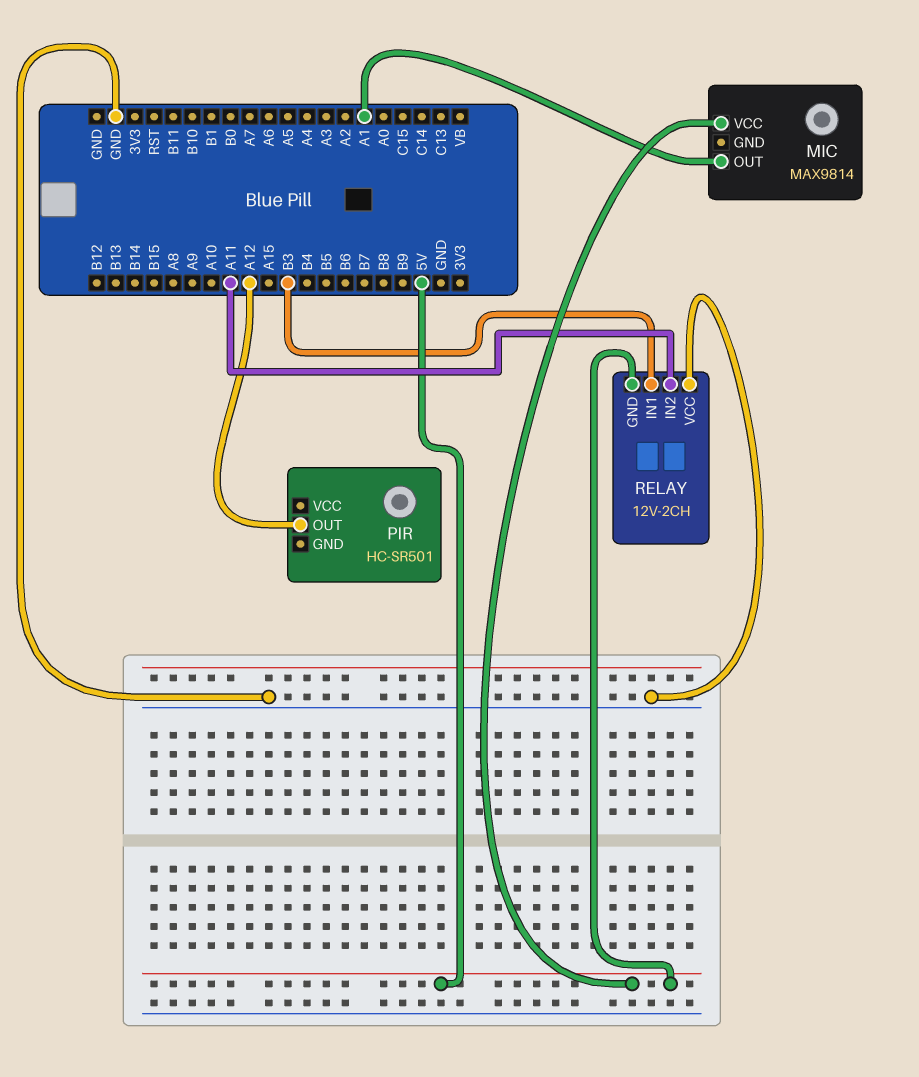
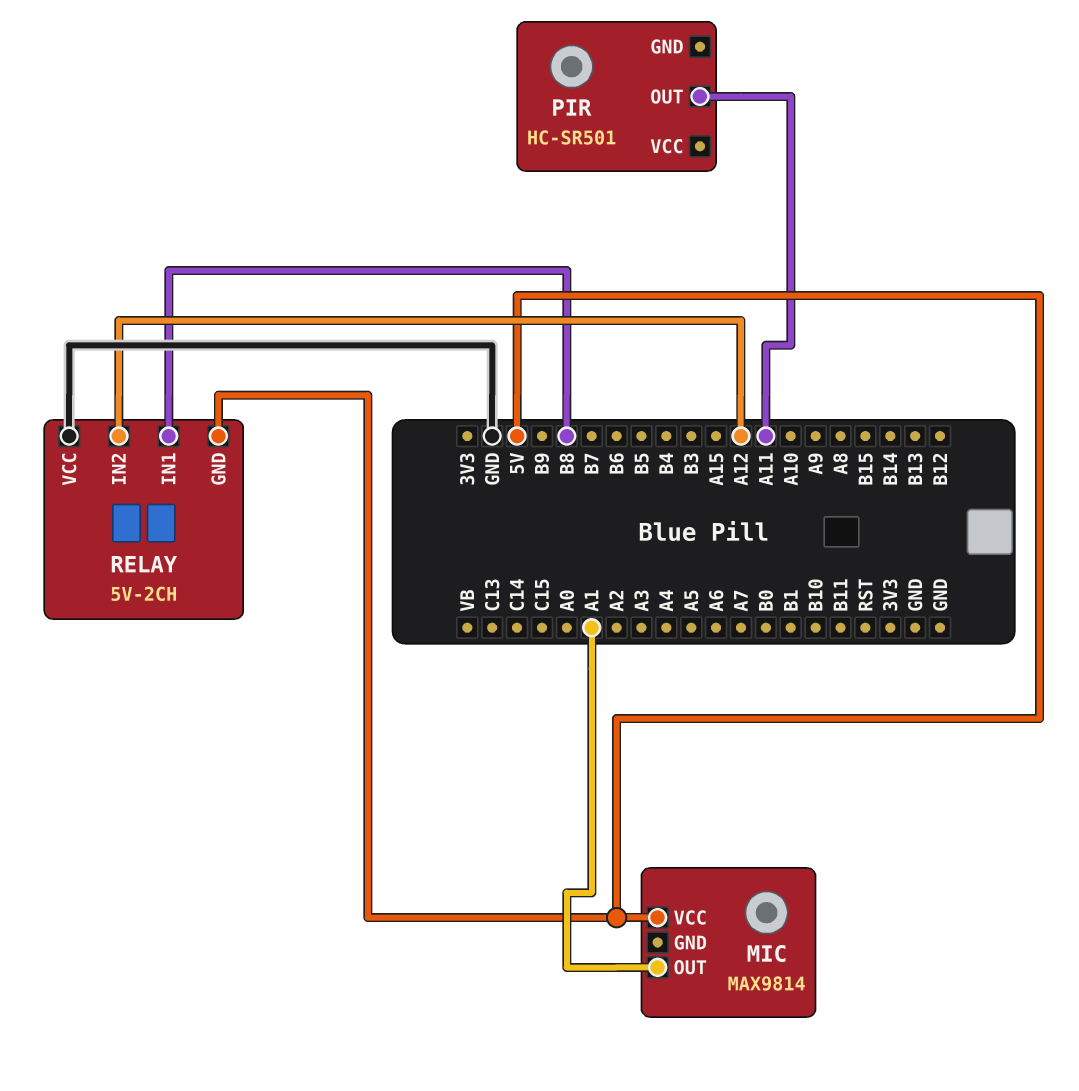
PIR pin OUT: A12 -> A11
RELAY: 12V-2CH -> 5V-2CH
RELAY pin IN1: B3 -> B8
RELAY pin IN2: A11 -> A12

